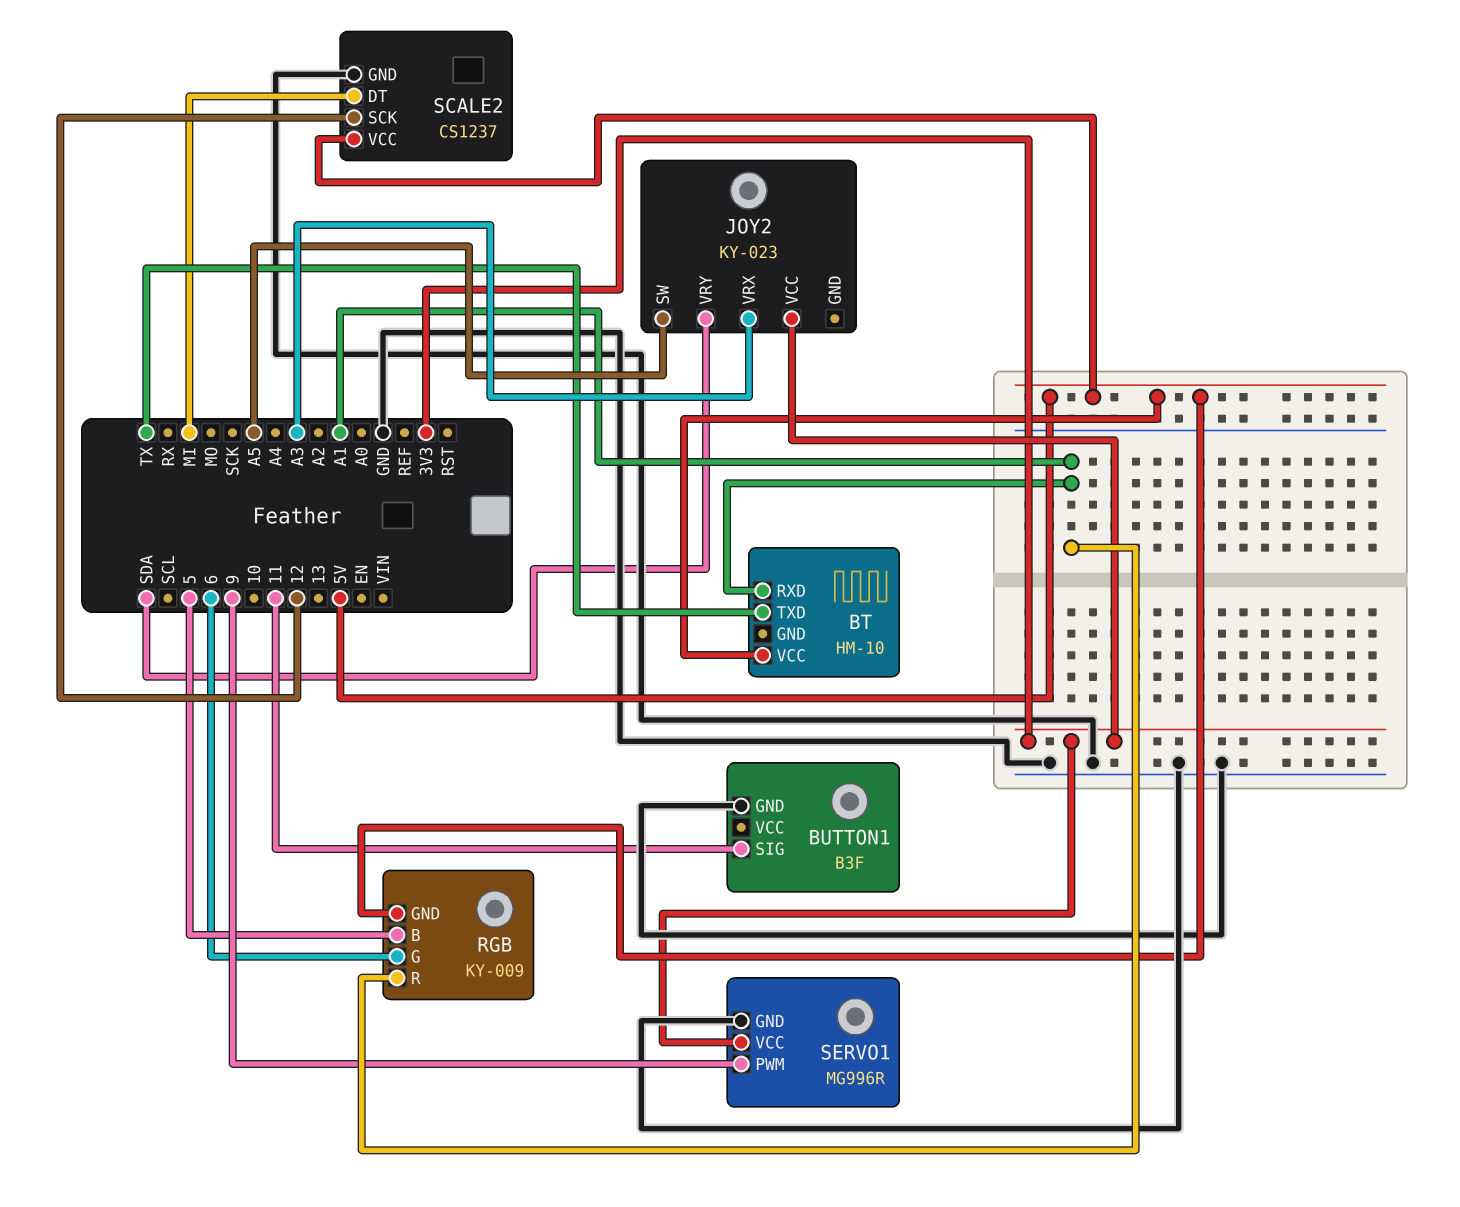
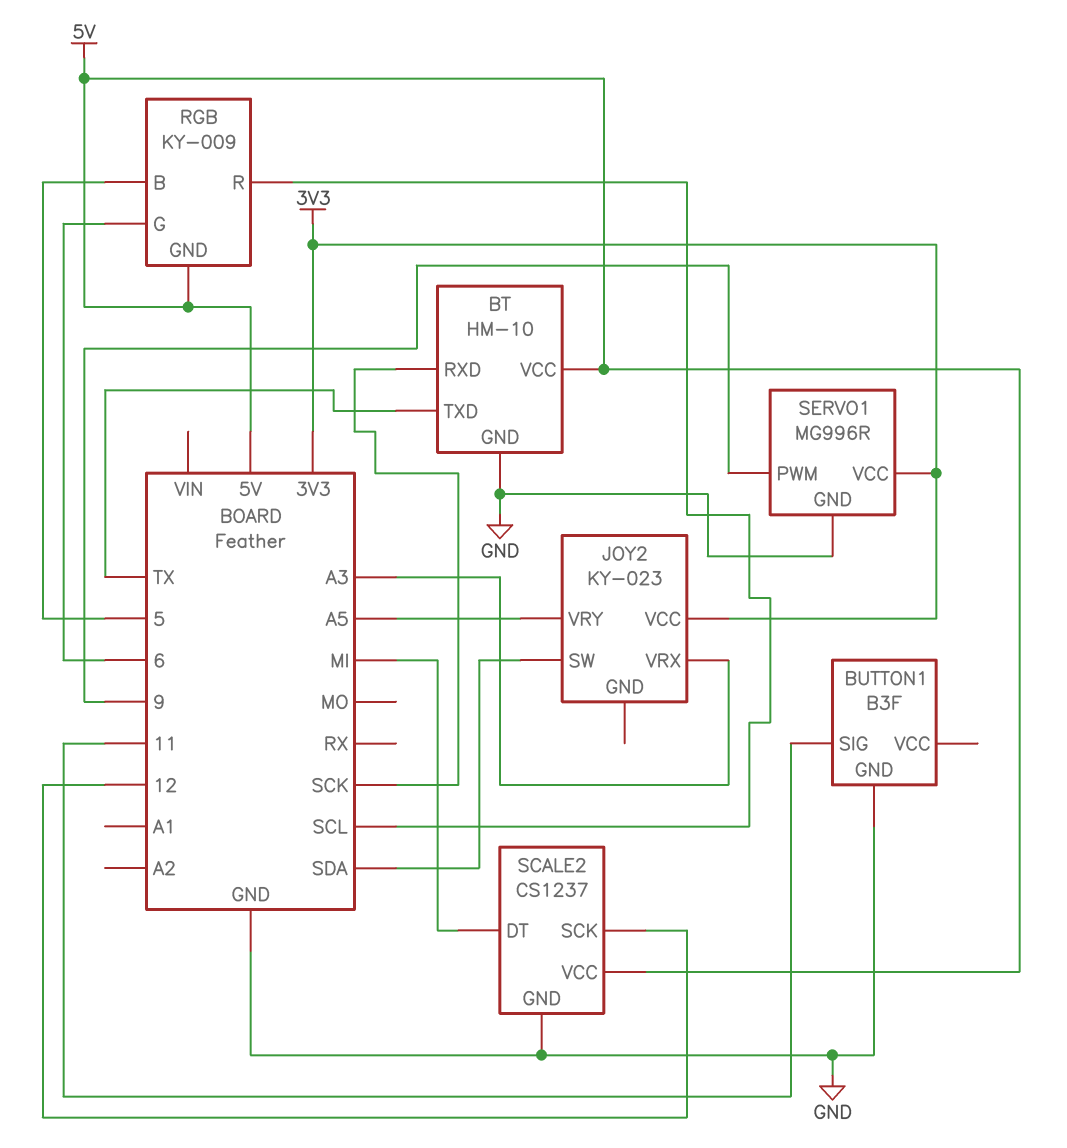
BT pin GND: none -> GND
BT pin RXD: A1 -> SCK
JOY2 pin SW: A5 -> SDA
JOY2 pin VRY: SDA -> A5
RGB pin R: A1 -> SCL

